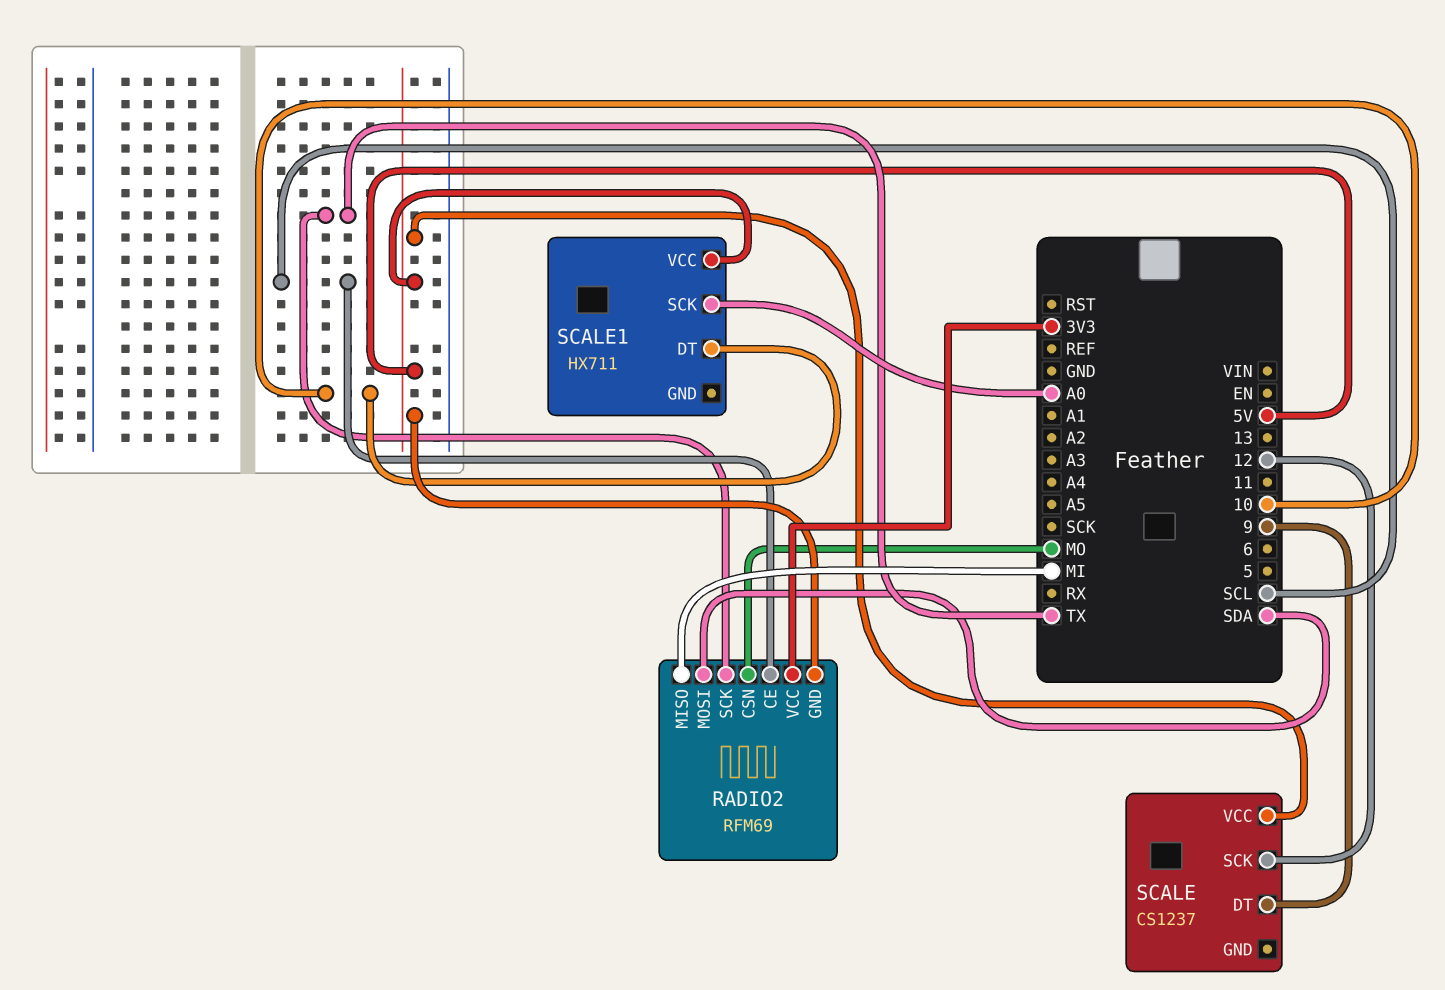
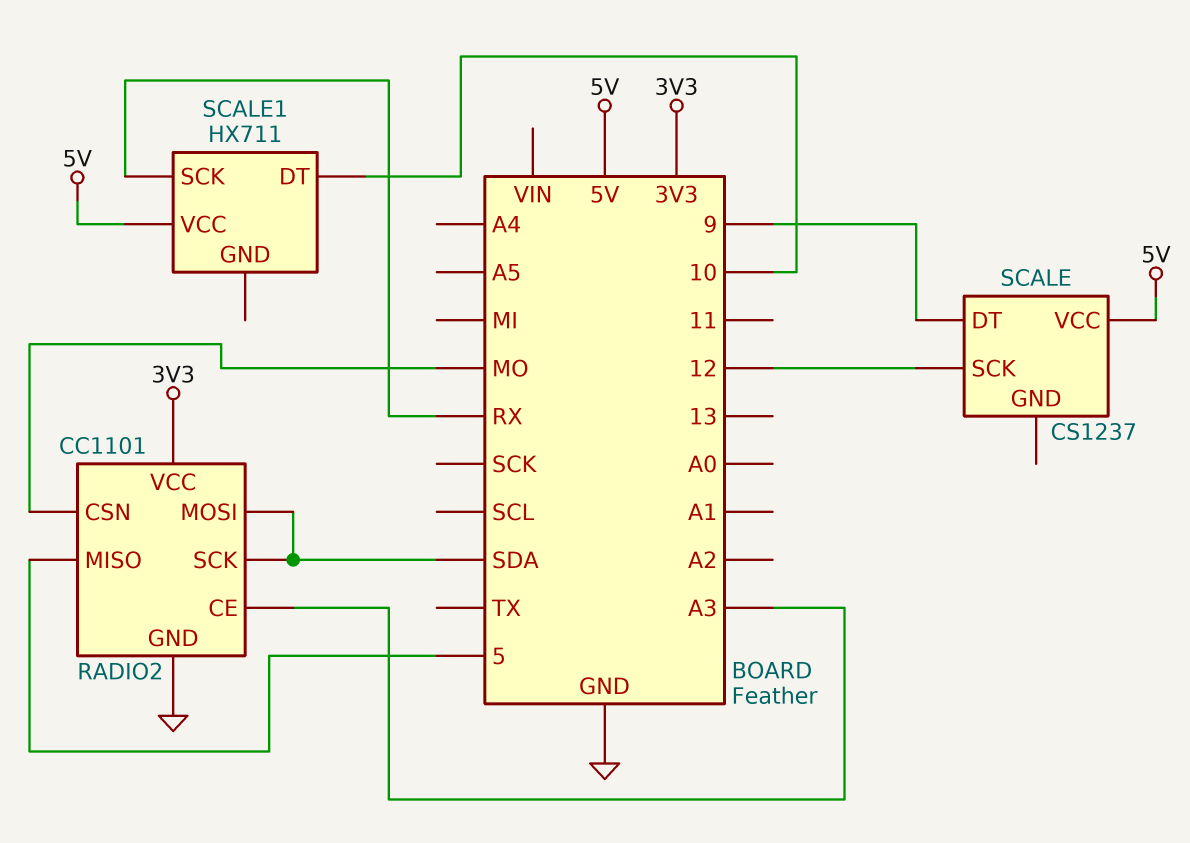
RADIO2: RFM69 -> CC1101
RADIO2 pin CE: SCL -> A3
RADIO2 pin GND: 5V -> GND
RADIO2 pin MISO: MI -> 5
RADIO2 pin SCK: TX -> SDA
SCALE1 pin SCK: A0 -> RX

